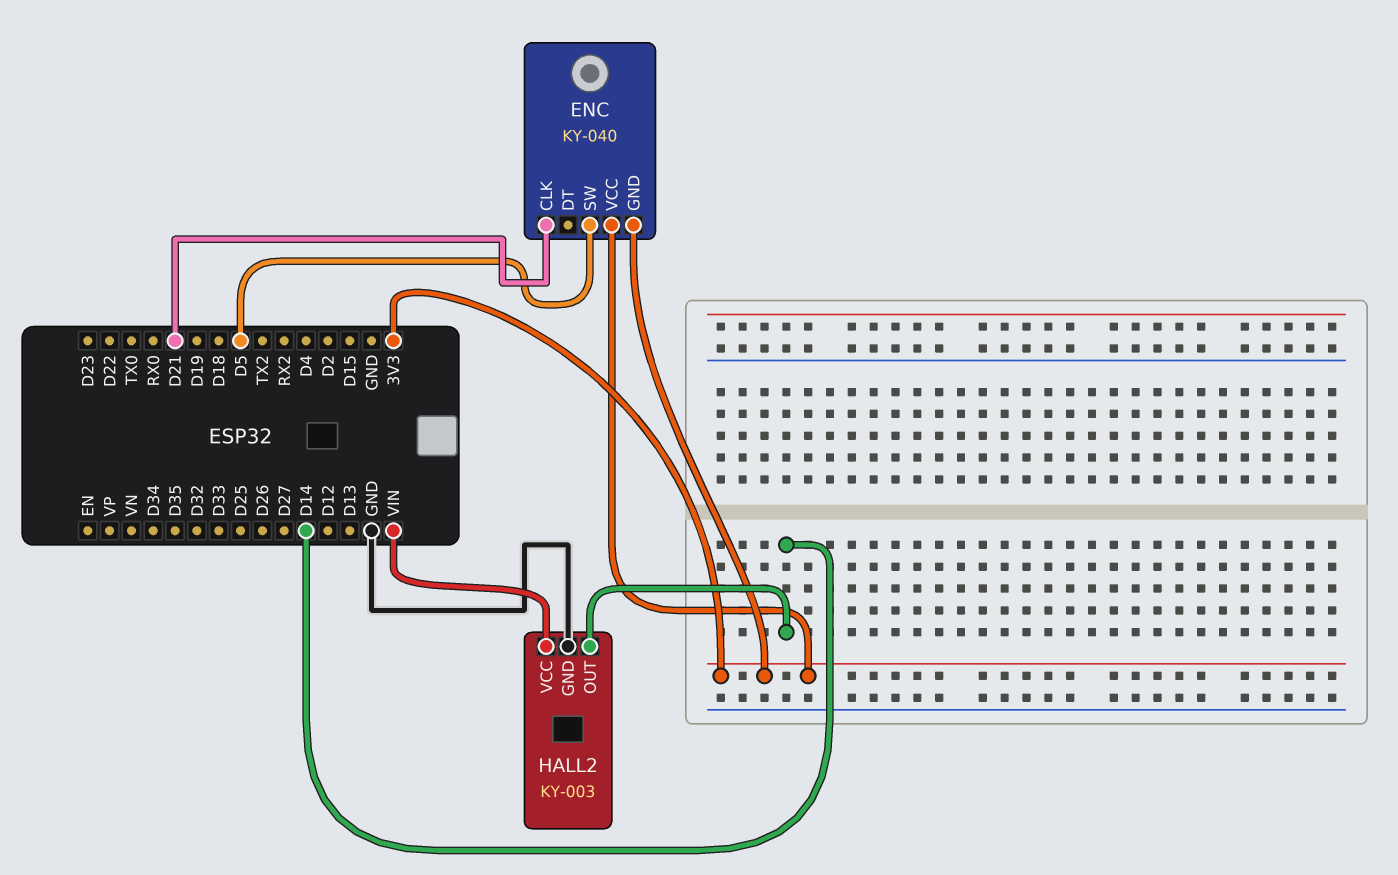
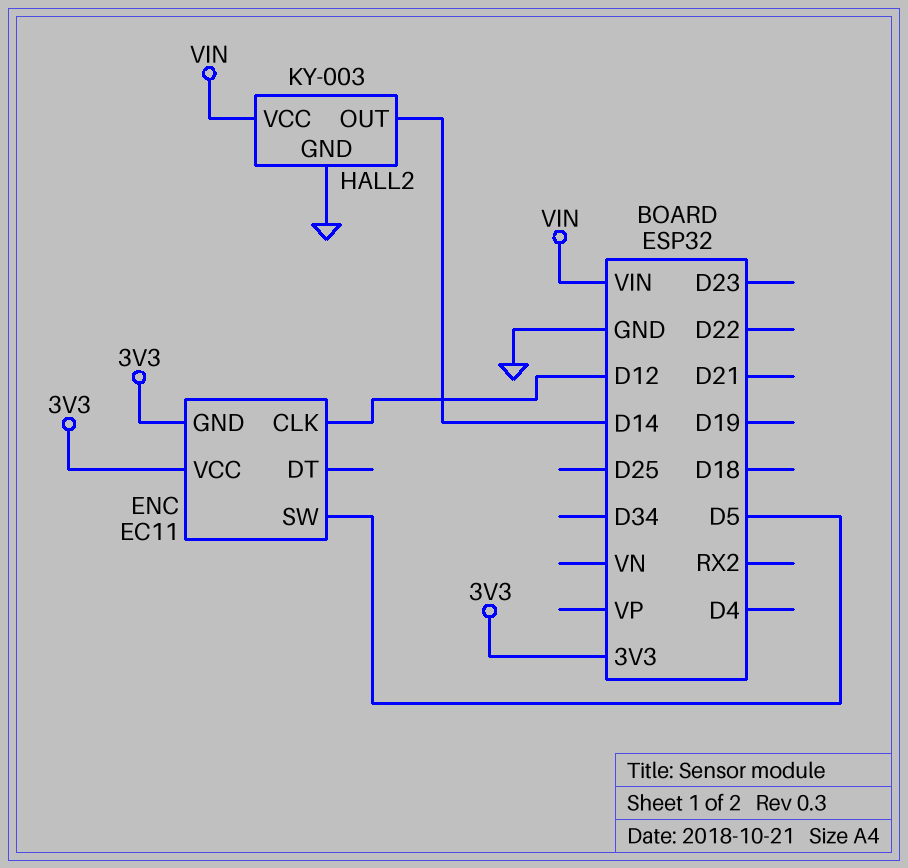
ENC: KY-040 -> EC11
ENC pin CLK: D21 -> D12

